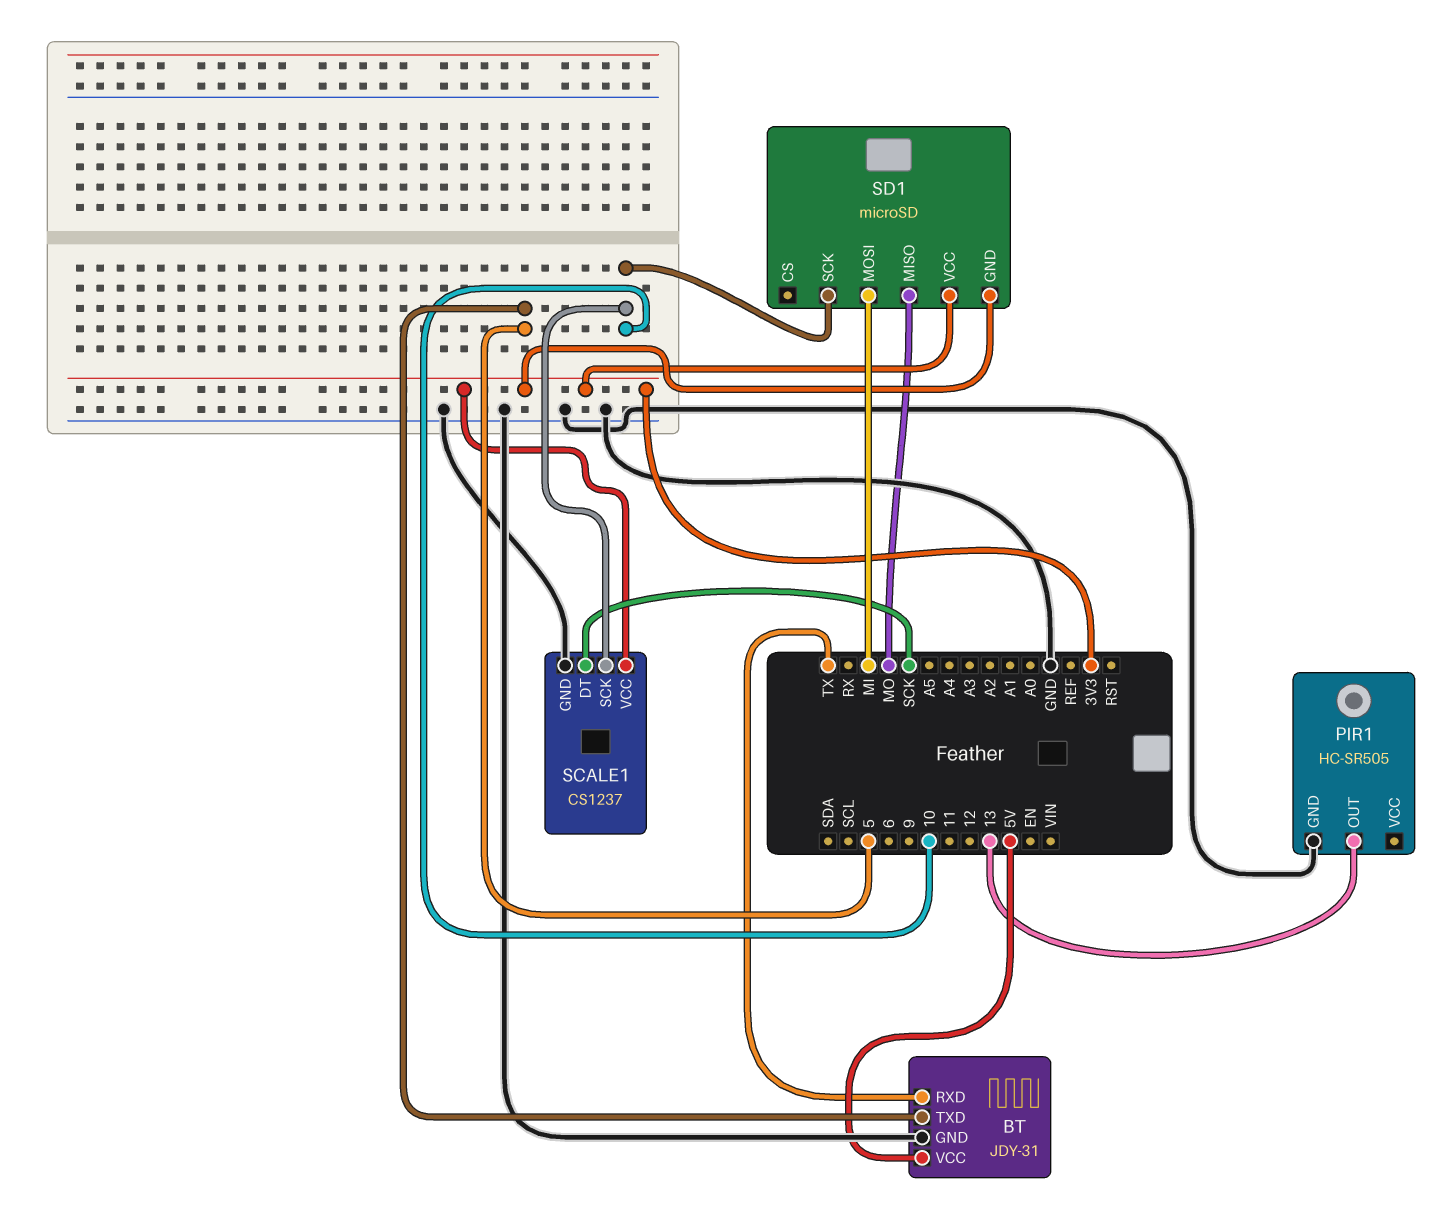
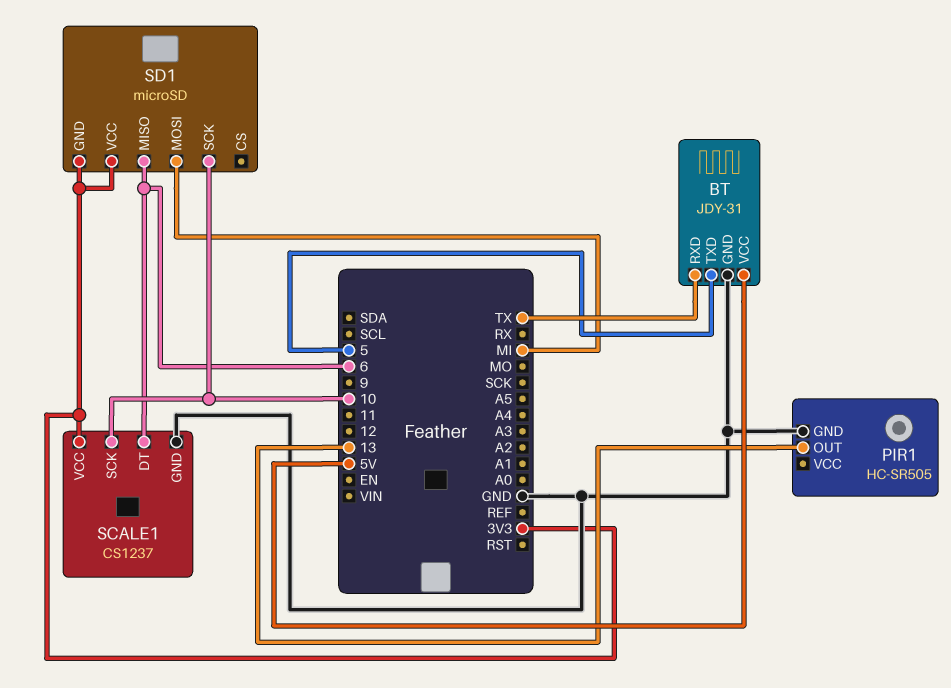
SCALE1 pin DT: SCK -> 6
SD1 pin MISO: MO -> 6

